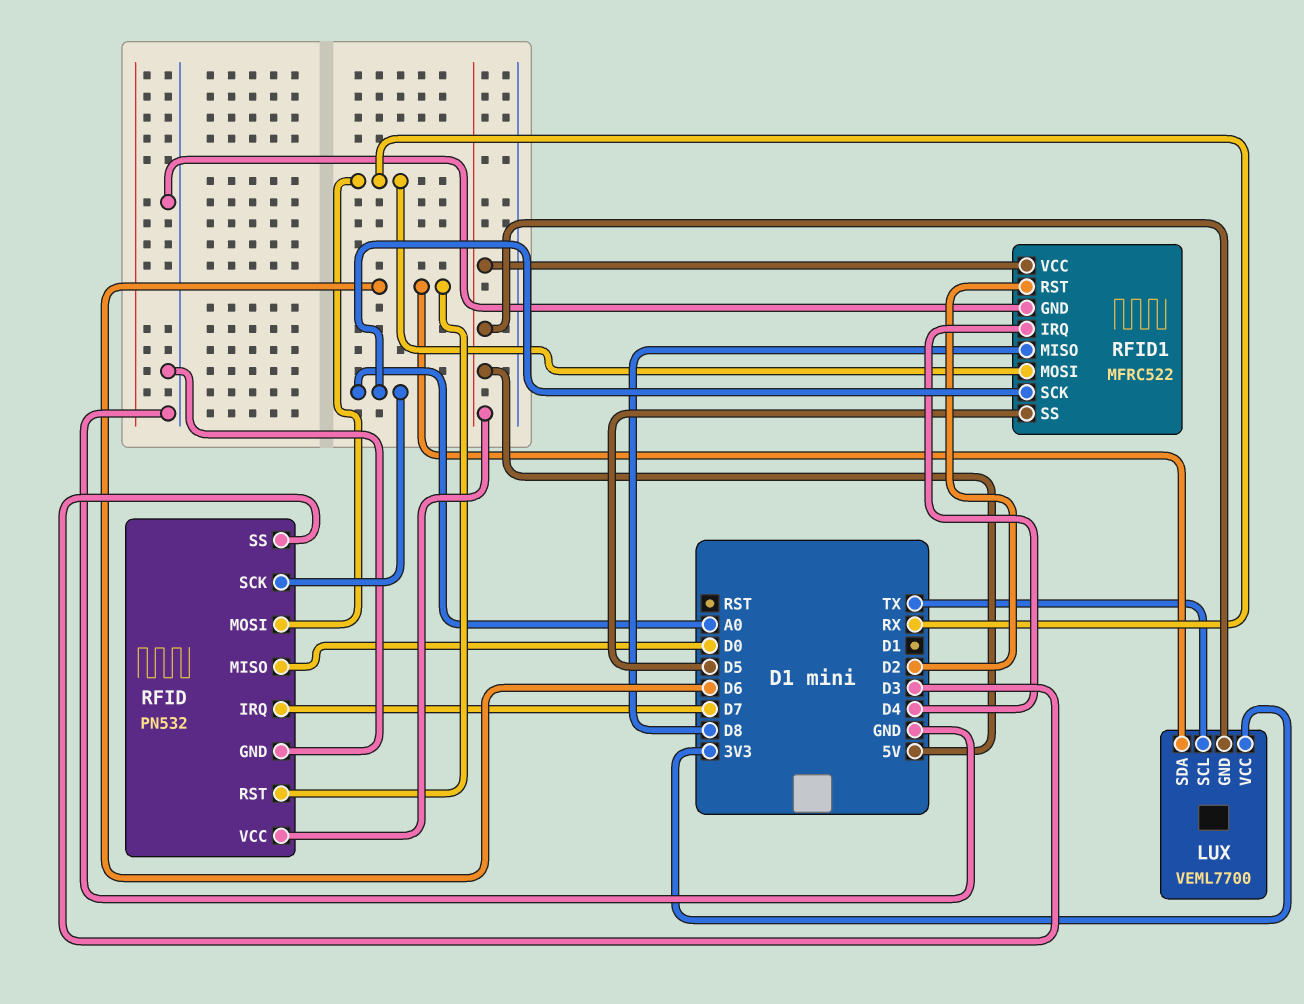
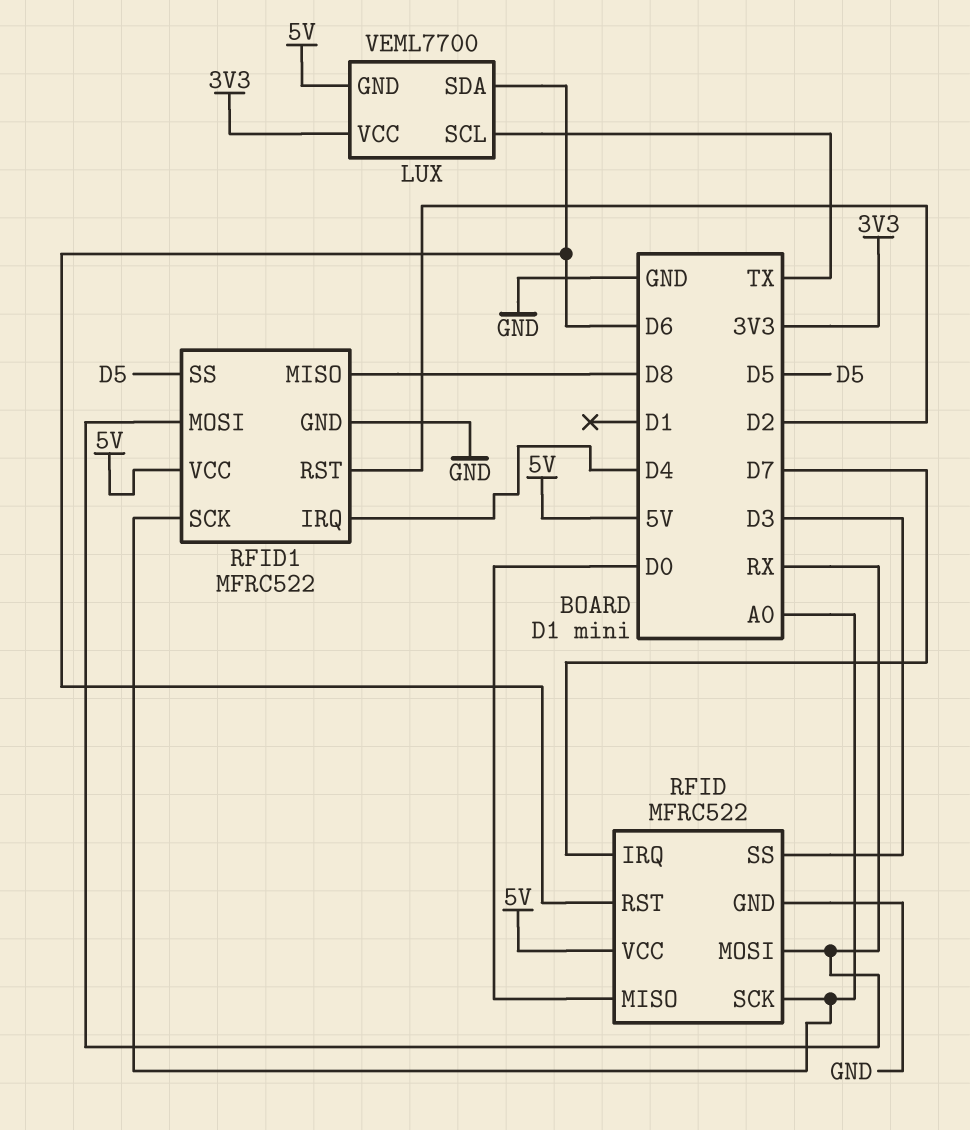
RFID: PN532 -> MFRC522

